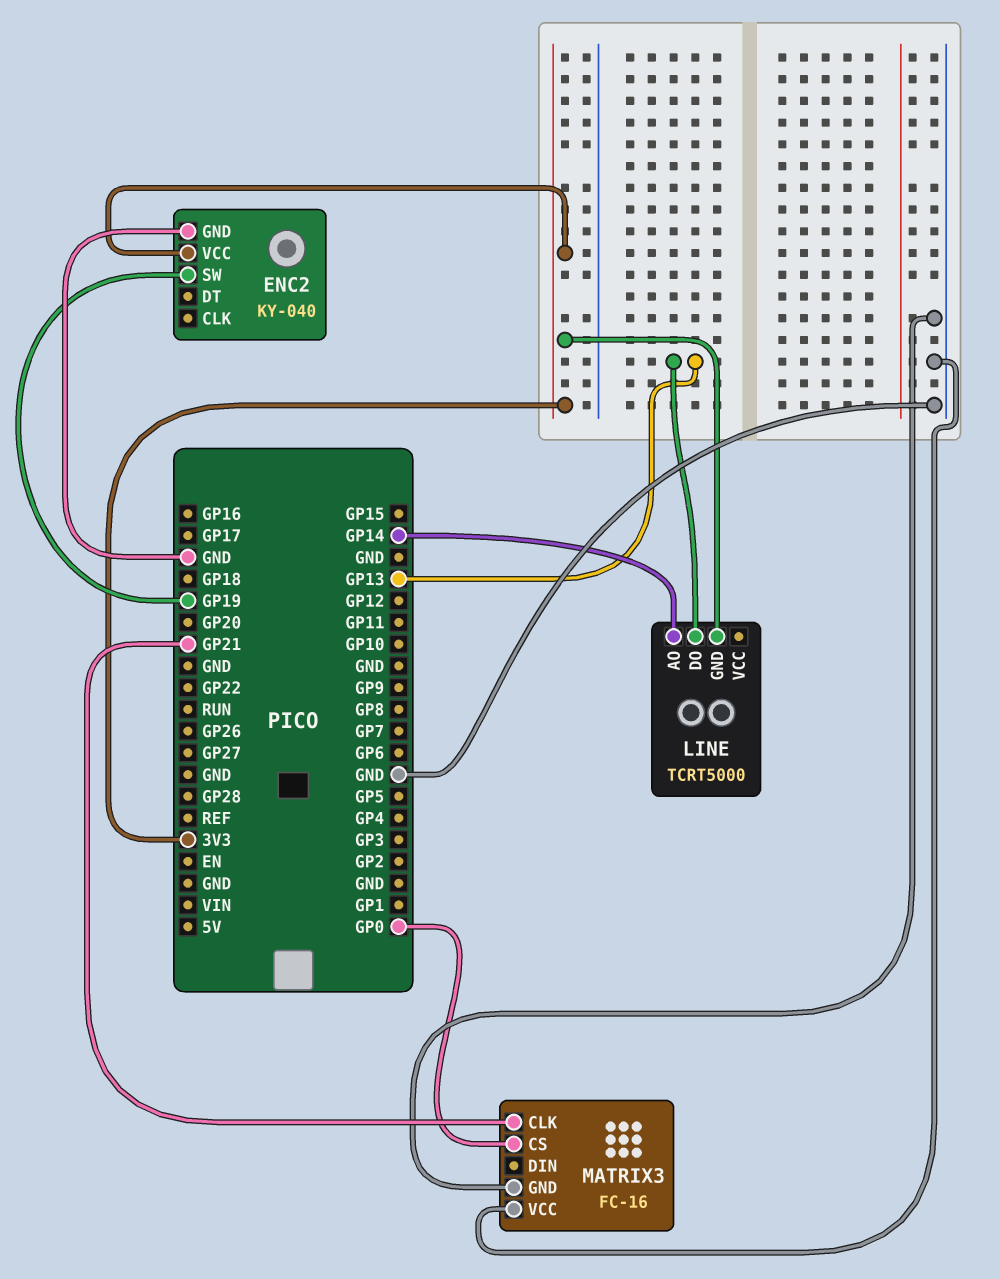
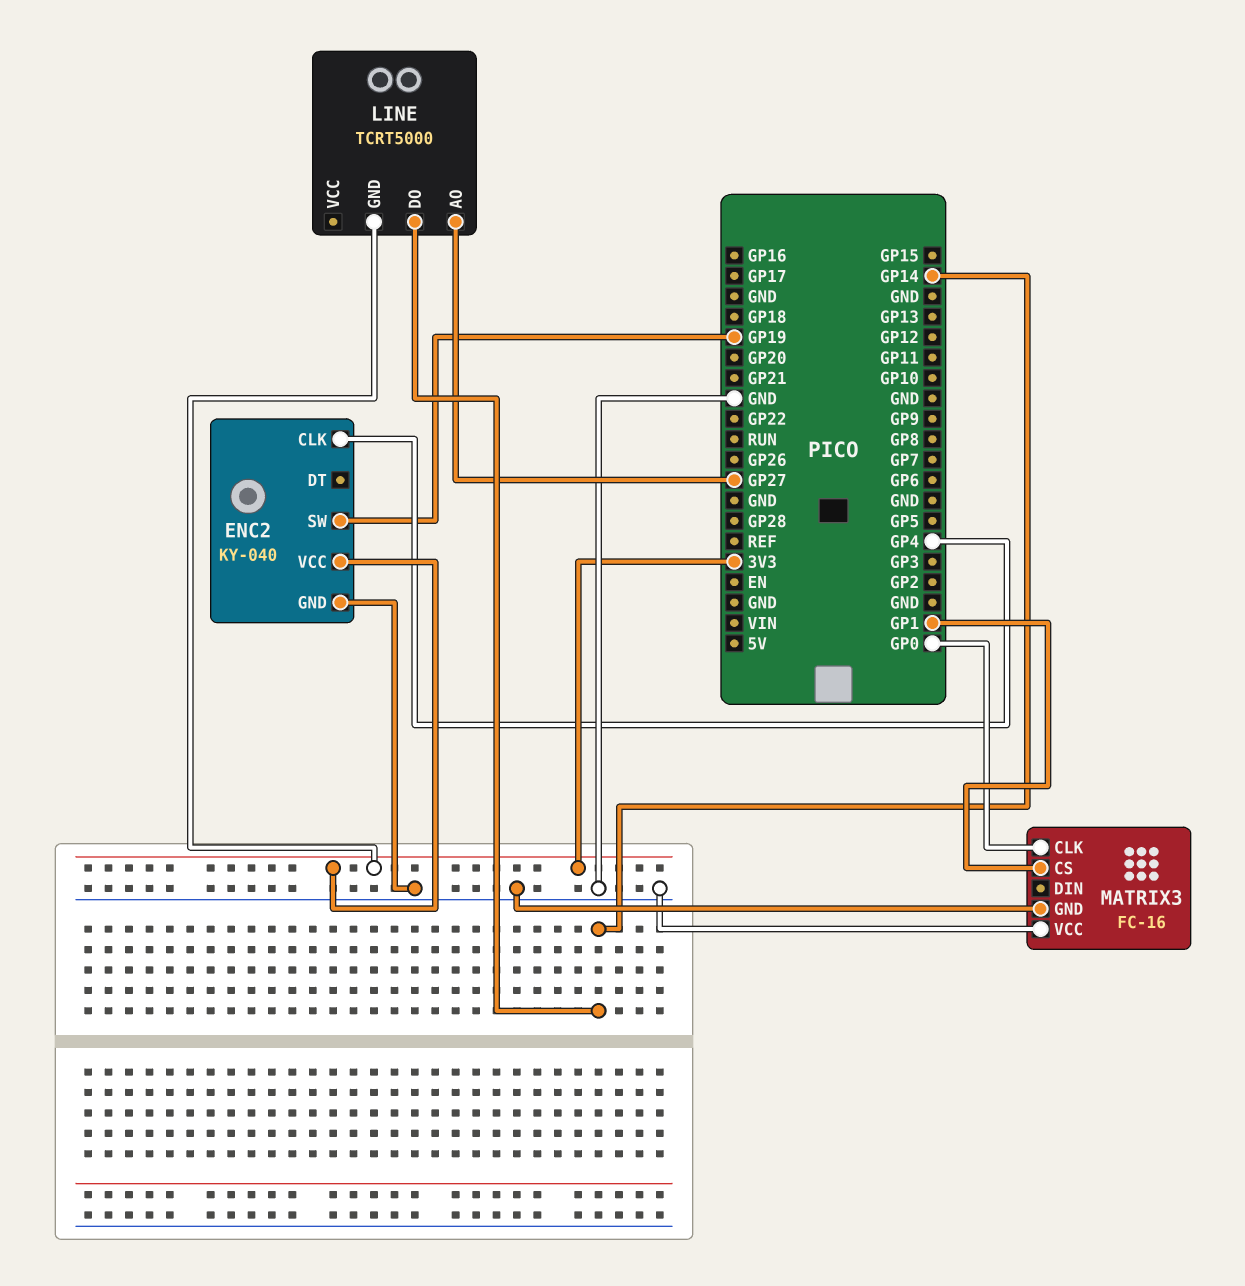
ENC2 pin CLK: none -> GP4
LINE pin AO: GP14 -> GP27
LINE pin DO: GP13 -> GP14
MATRIX3 pin CLK: GP21 -> GP0
MATRIX3 pin CS: GP0 -> GP1

